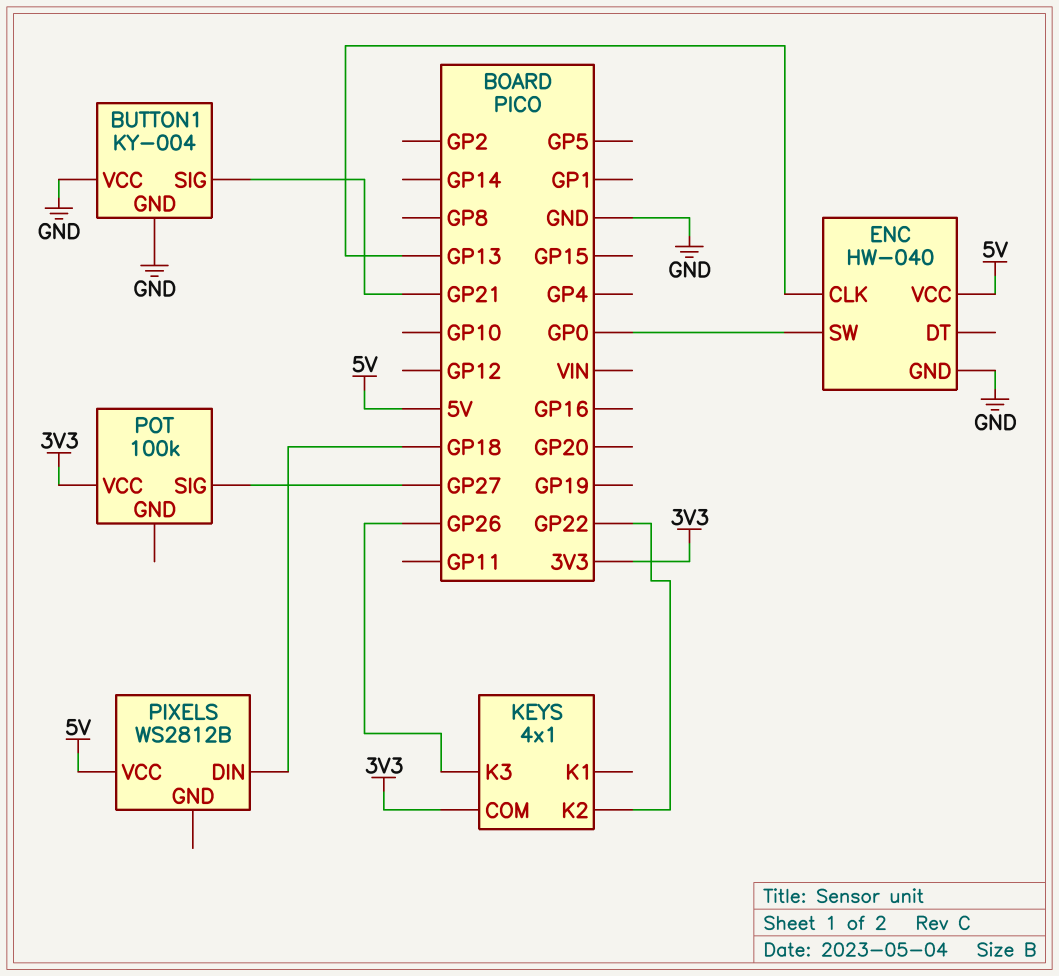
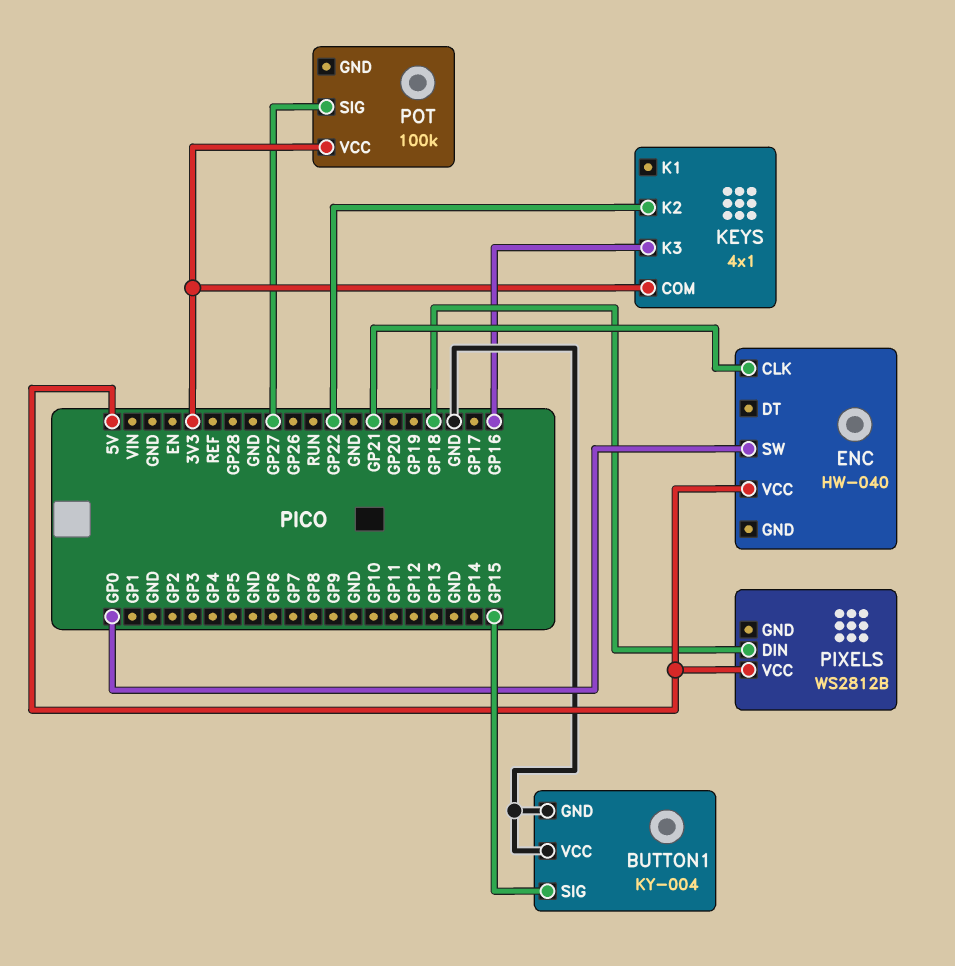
BUTTON1 pin SIG: GP21 -> GP15
ENC pin CLK: GP13 -> GP21
ENC pin GND: GND -> none
KEYS pin K3: GP26 -> GP16

